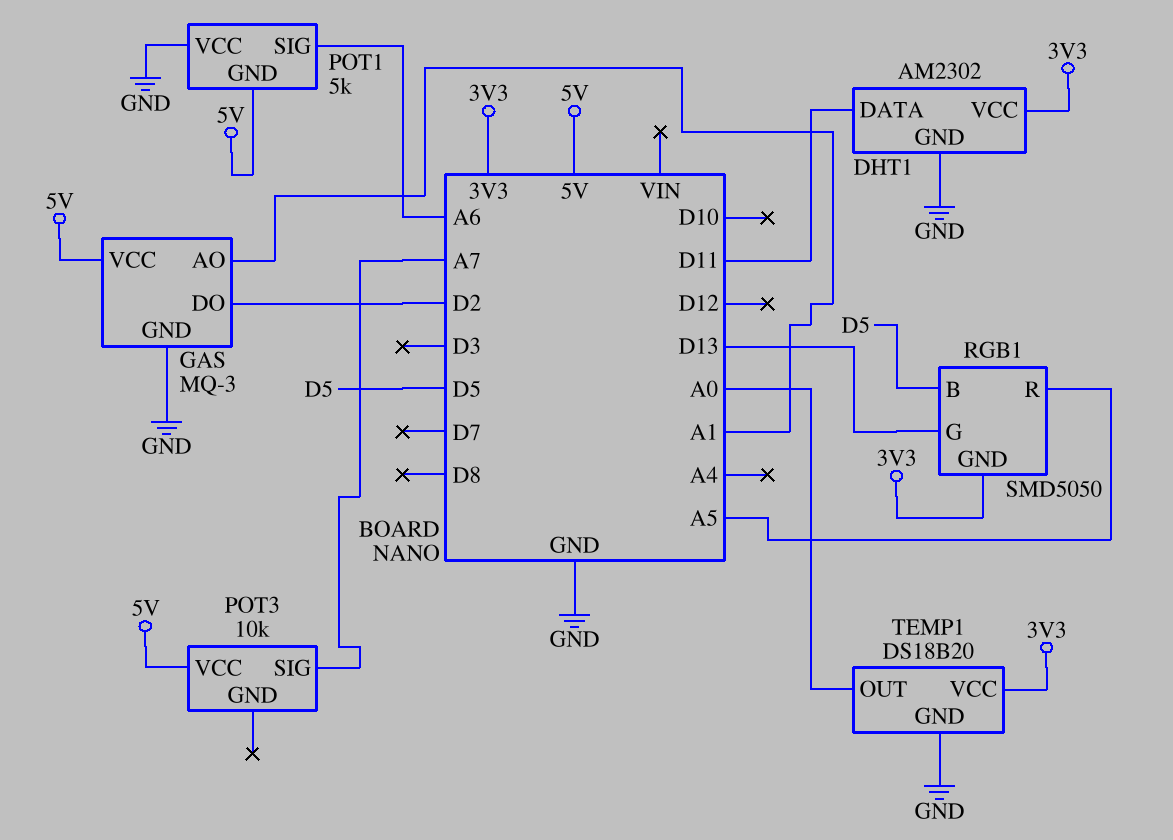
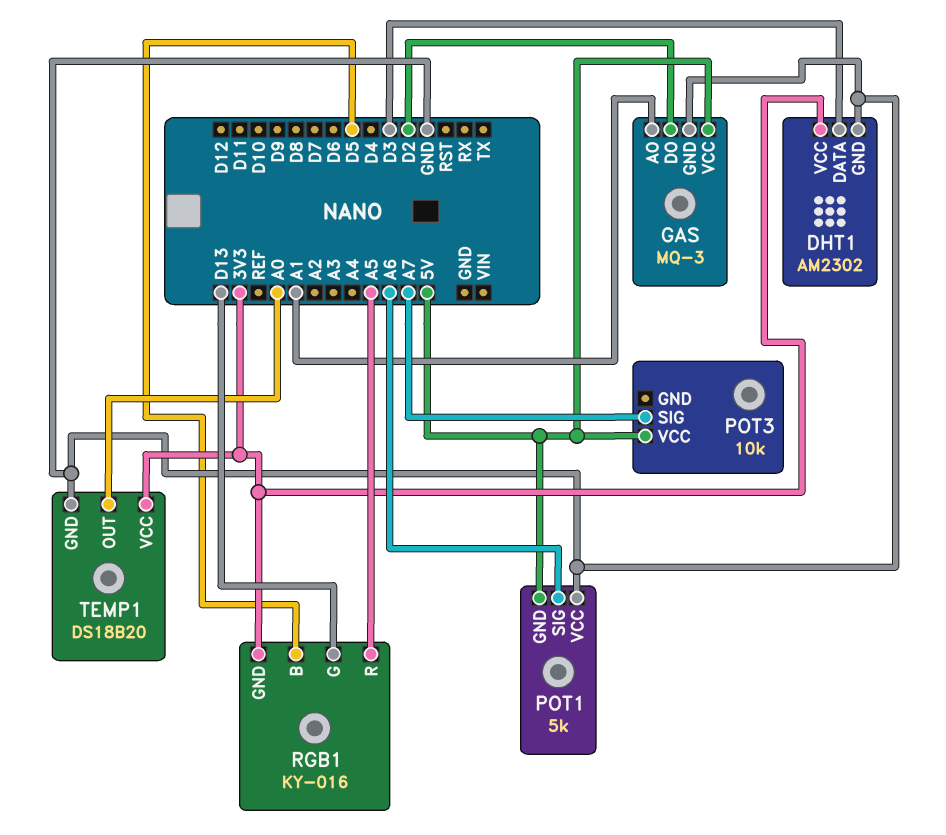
DHT1 pin DATA: D11 -> D3
RGB1: SMD5050 -> KY-016

